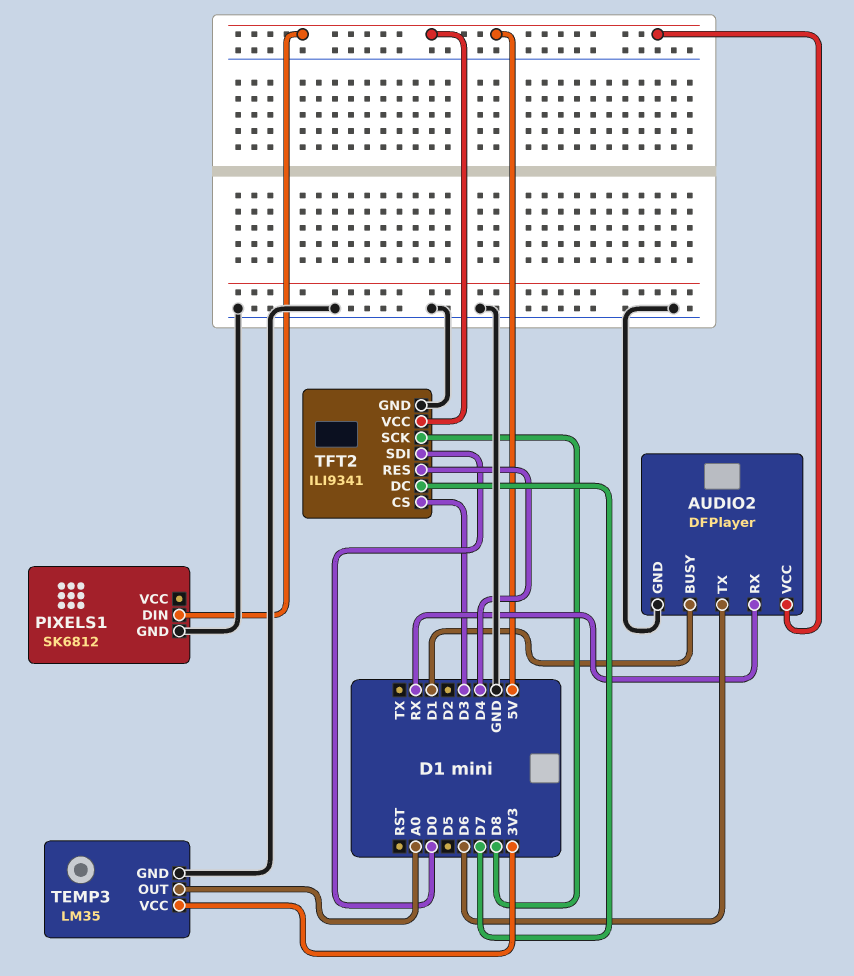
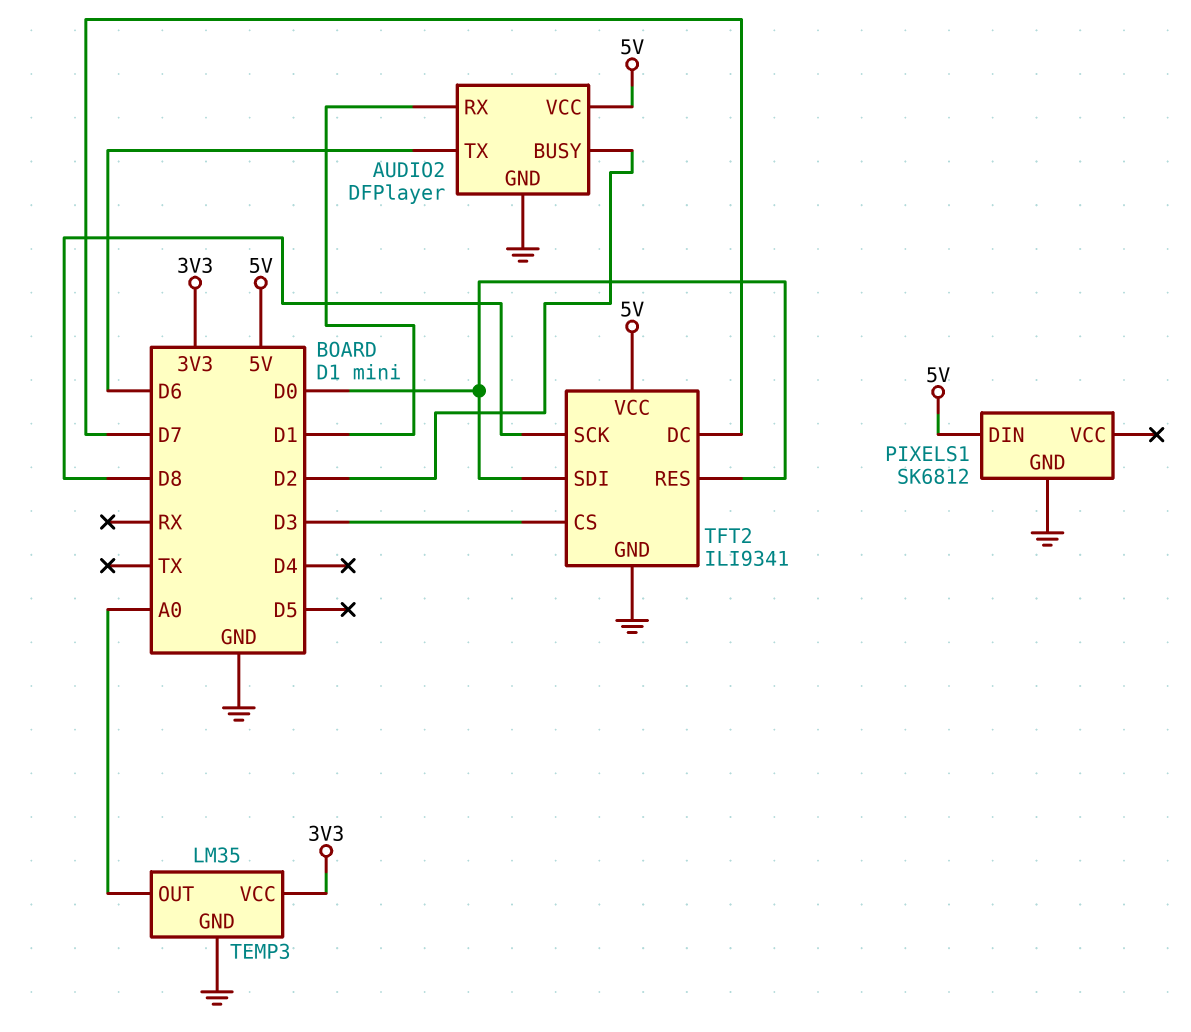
AUDIO2 pin BUSY: D1 -> D2
AUDIO2 pin RX: RX -> D1
TFT2 pin RES: D4 -> D0

